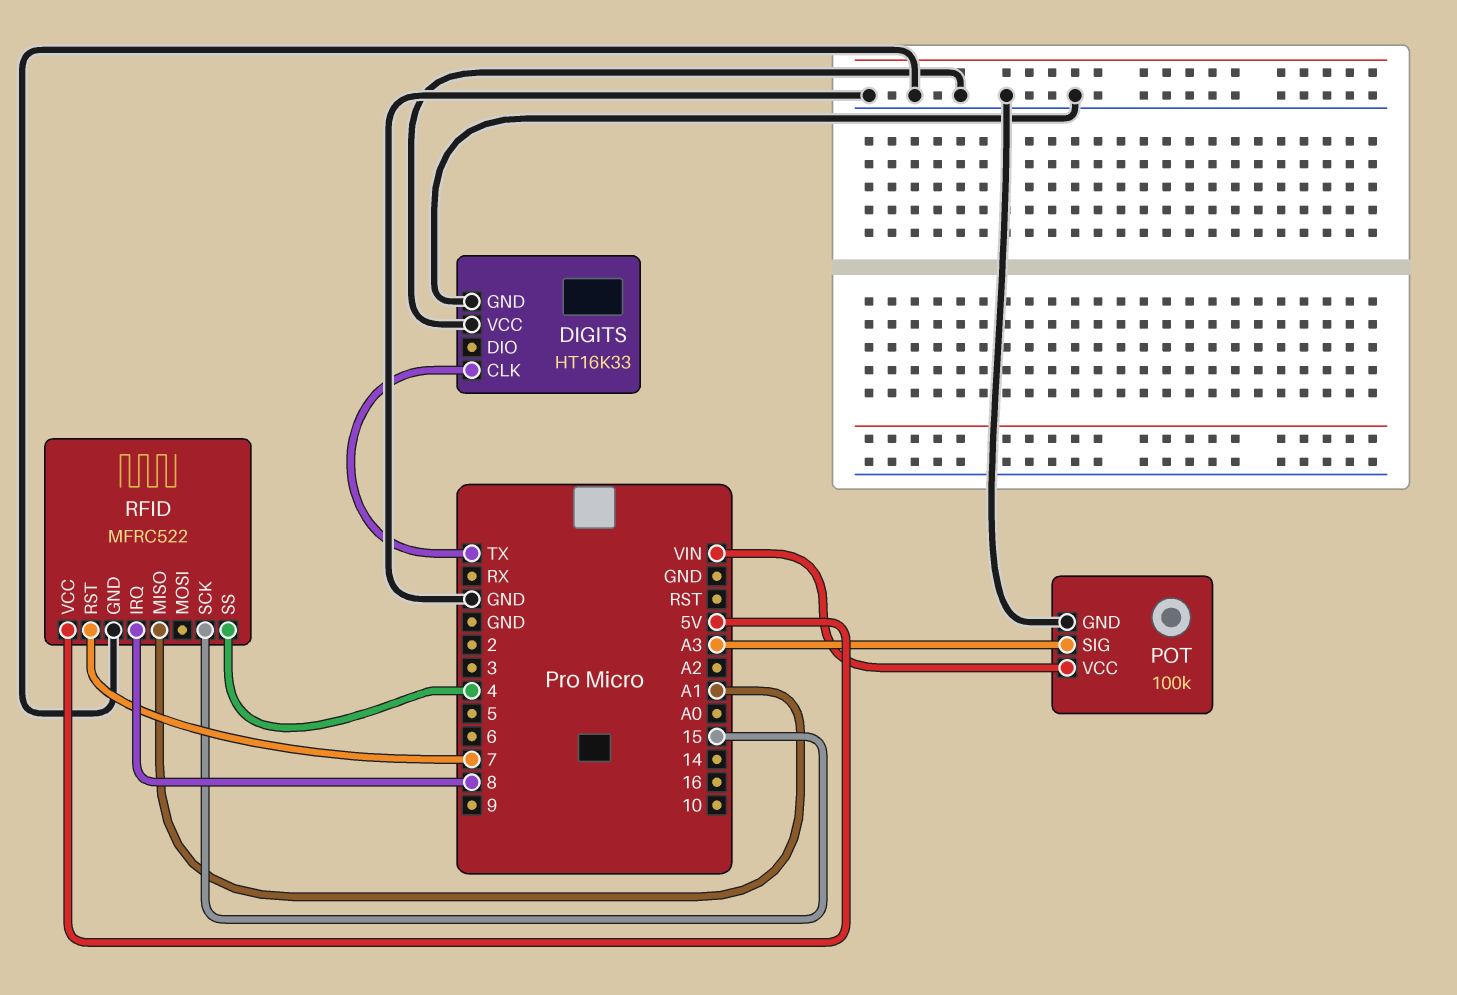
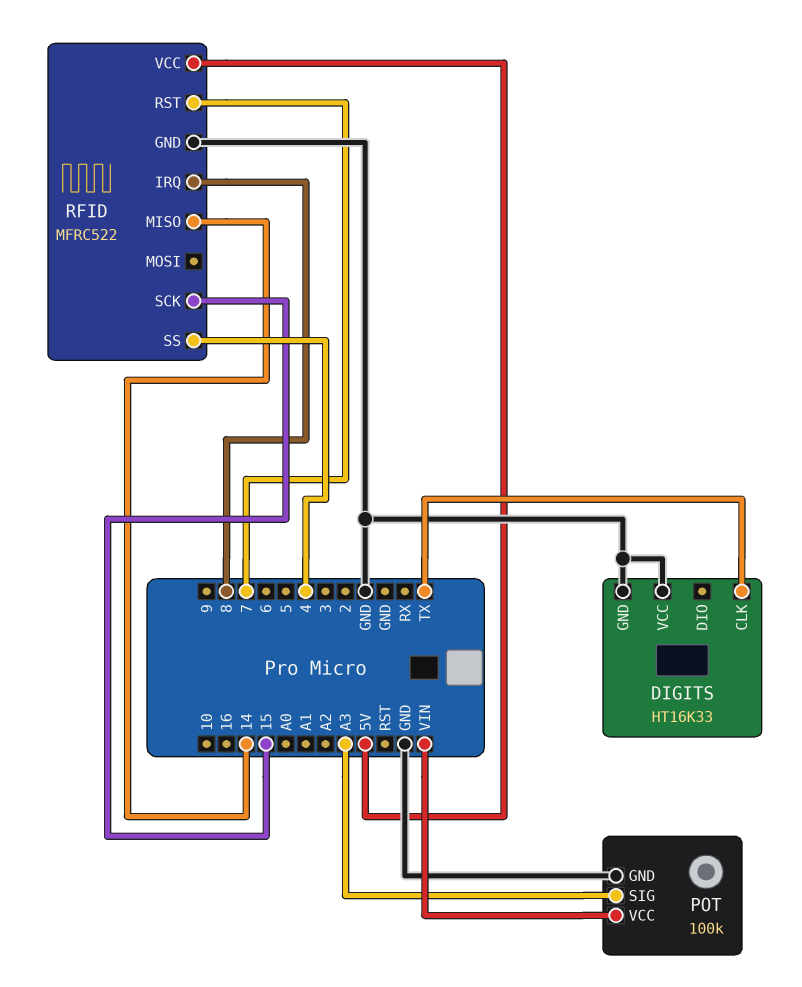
RFID pin MISO: A1 -> 14

